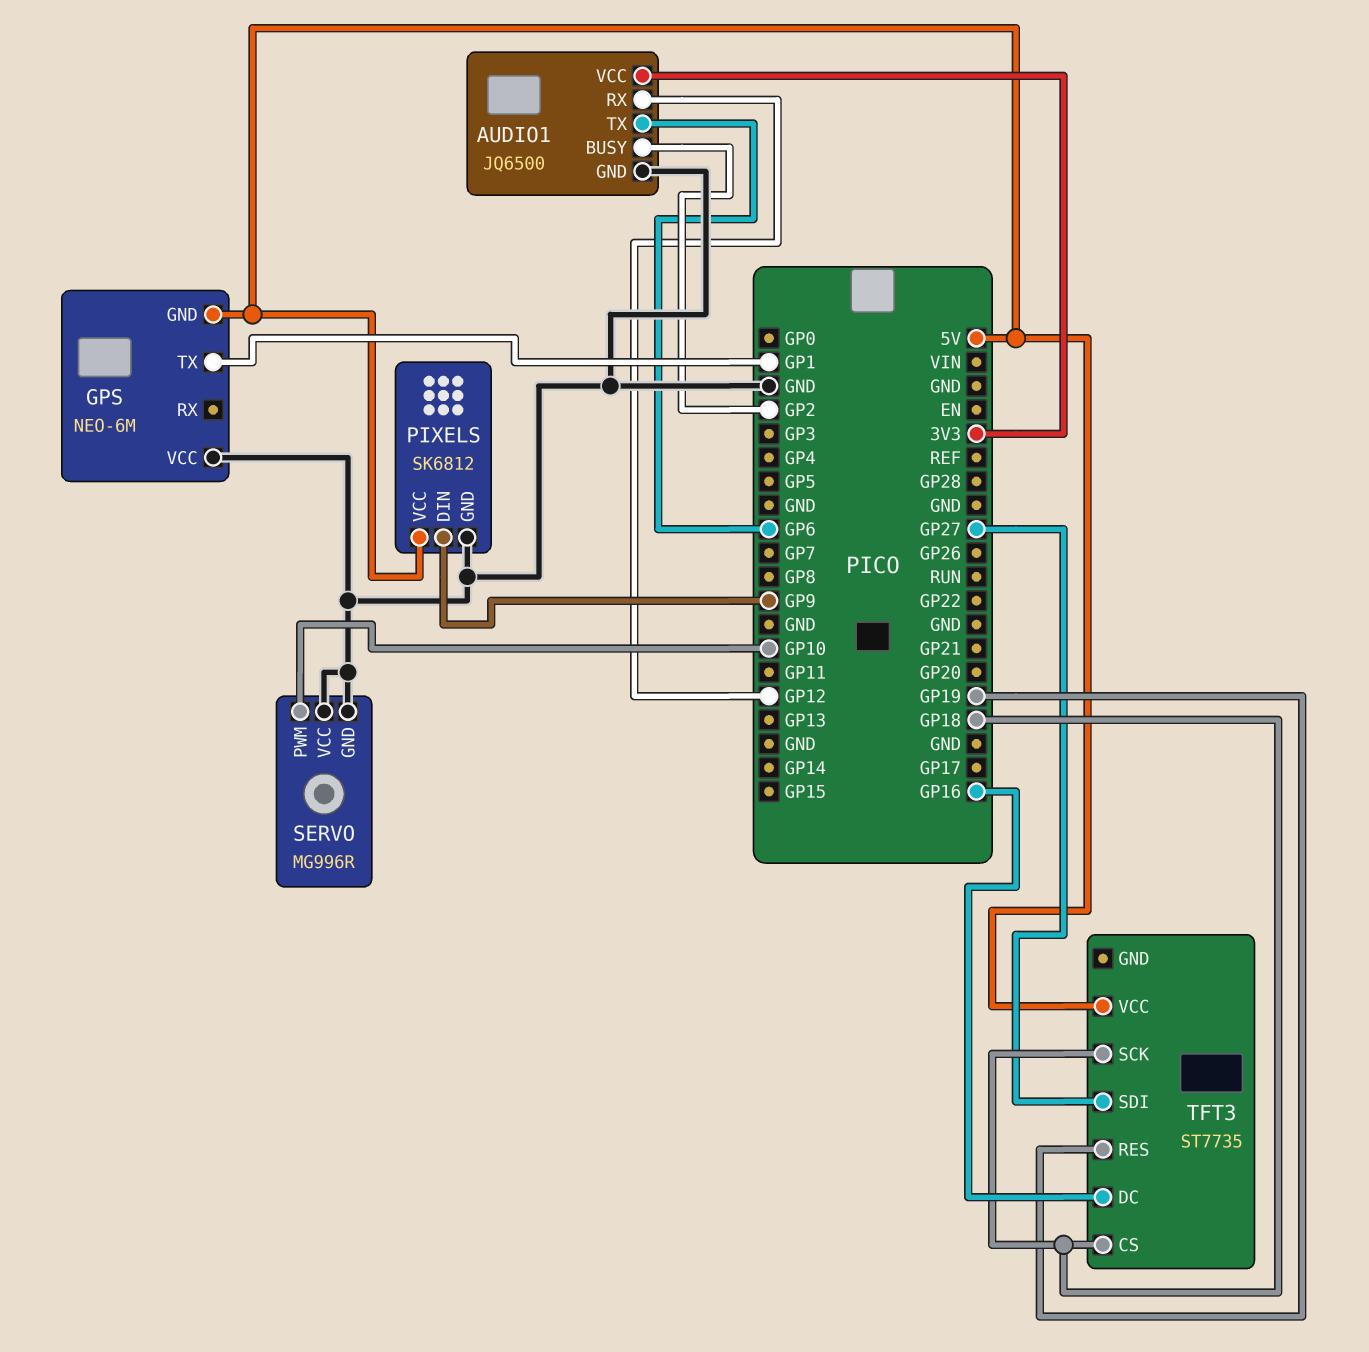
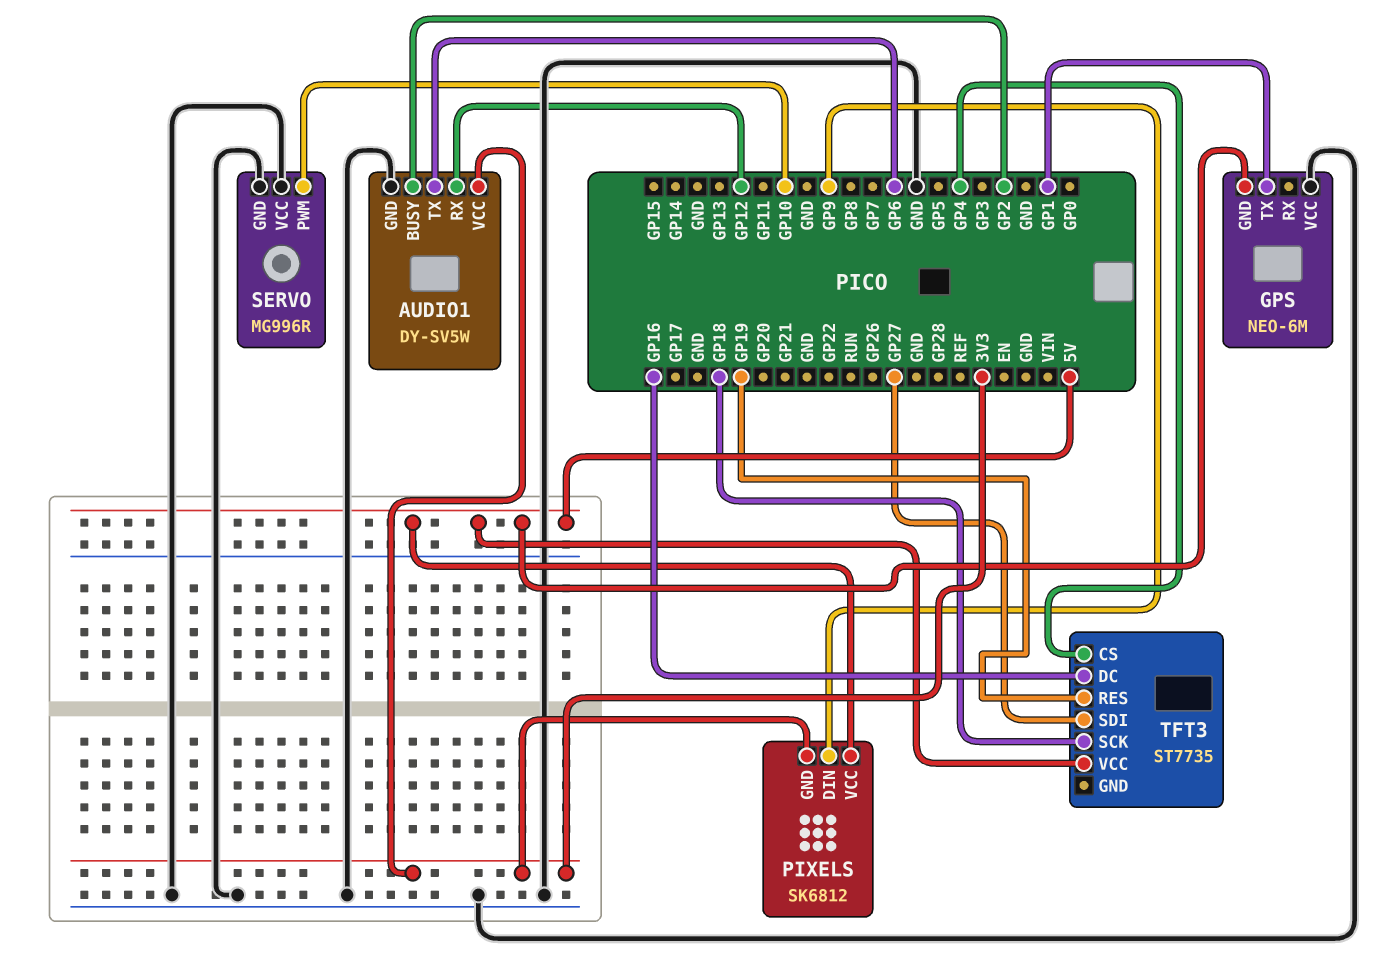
AUDIO1: JQ6500 -> DY-SV5W
PIXELS pin GND: GND -> 3V3
TFT3 pin CS: GP18 -> GP4

